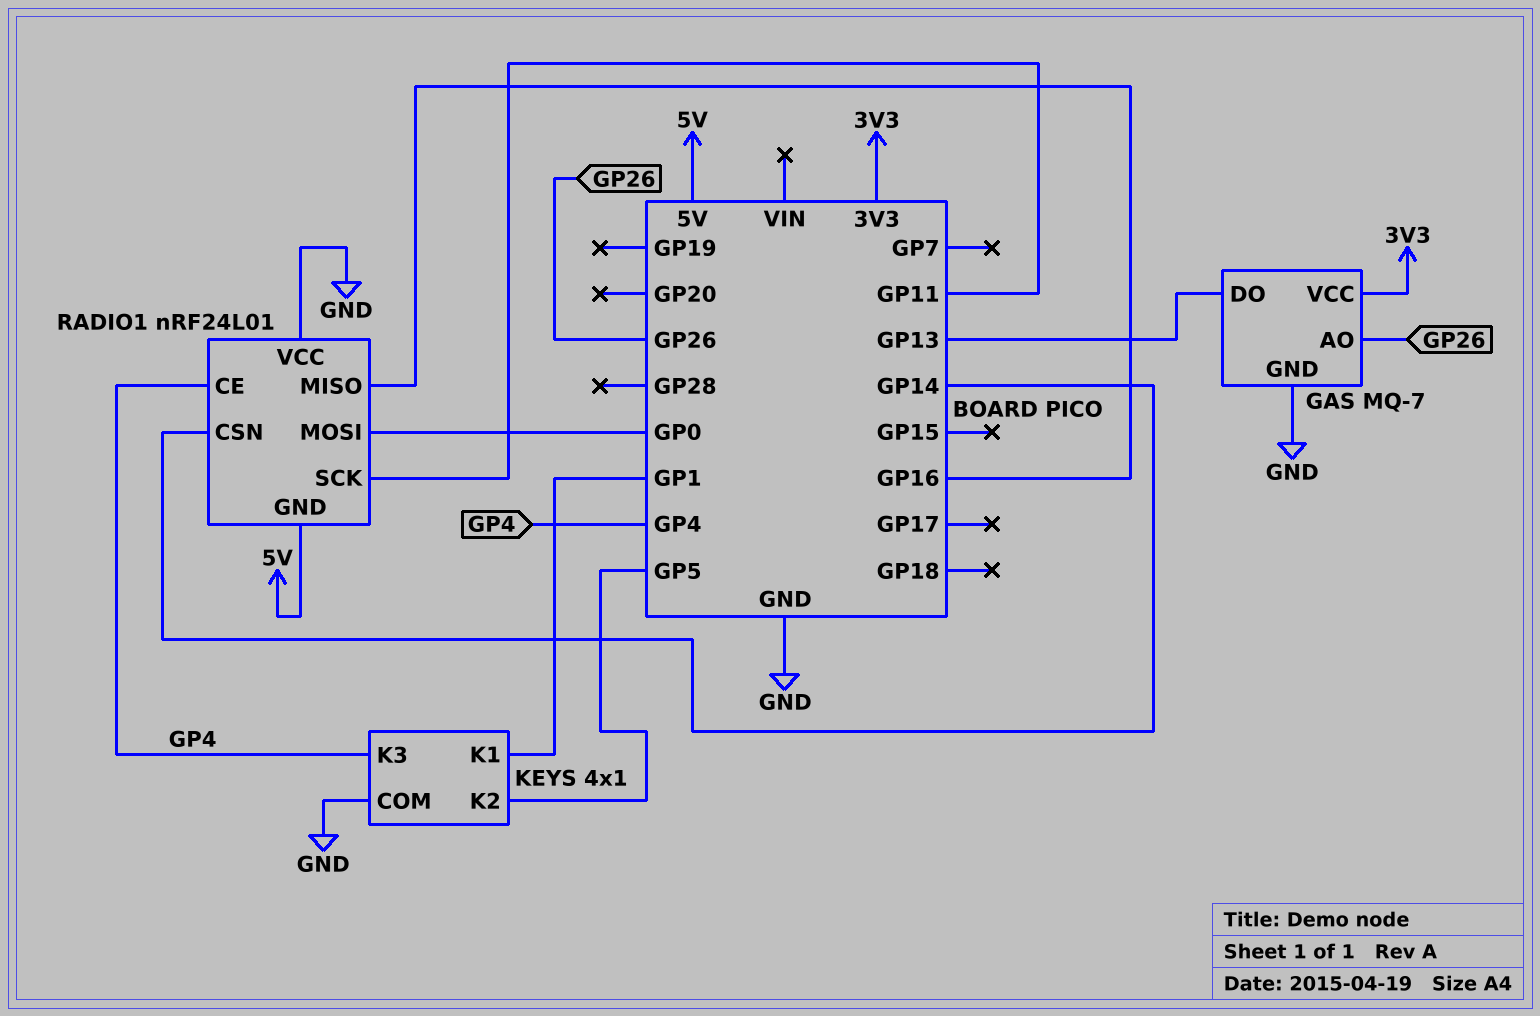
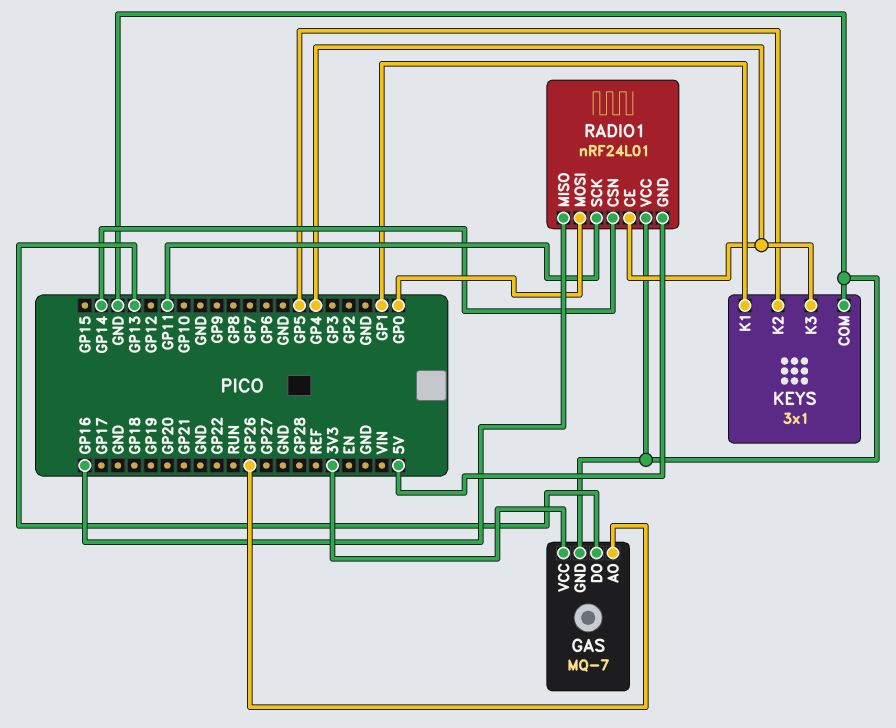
KEYS: 4x1 -> 3x1

